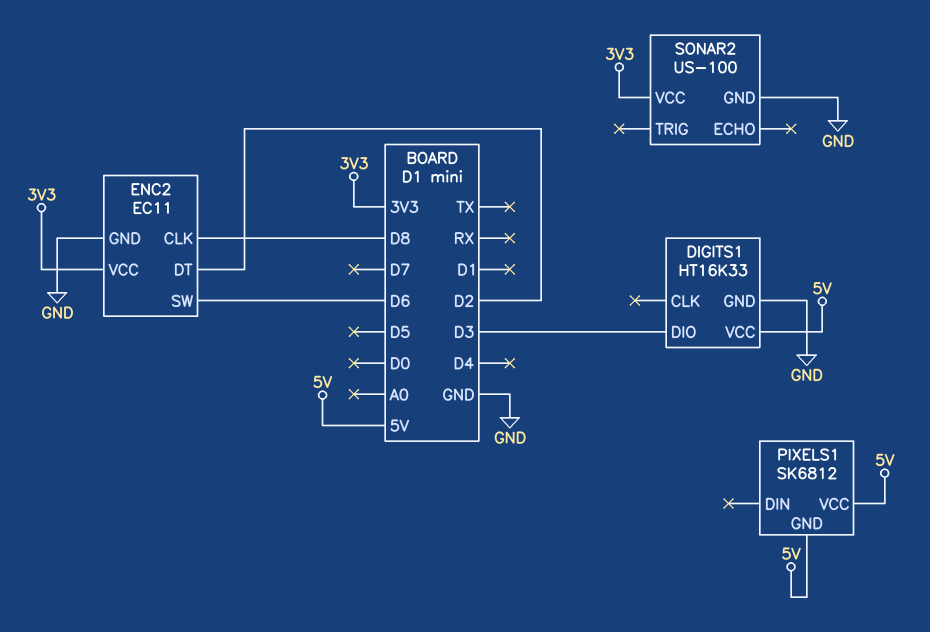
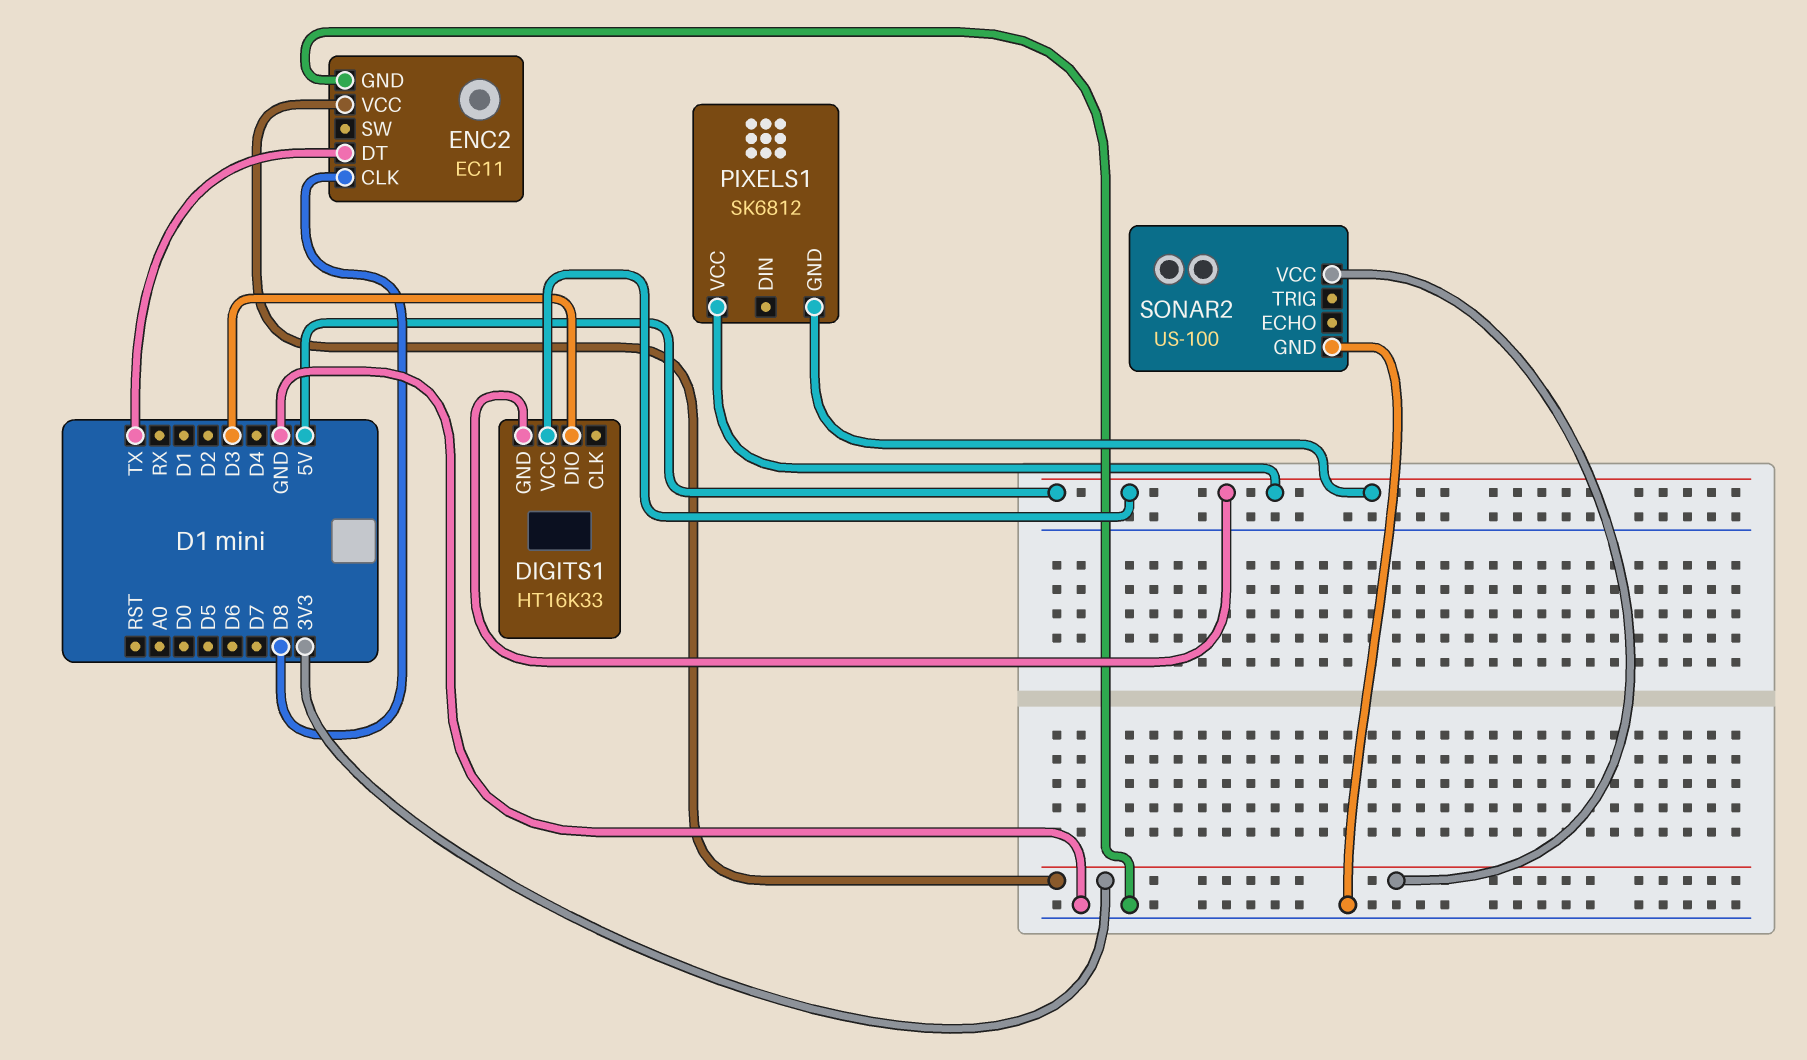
DIGITS1 pin GND: GND -> 5V
ENC2 pin DT: D2 -> TX
ENC2 pin SW: D6 -> none

